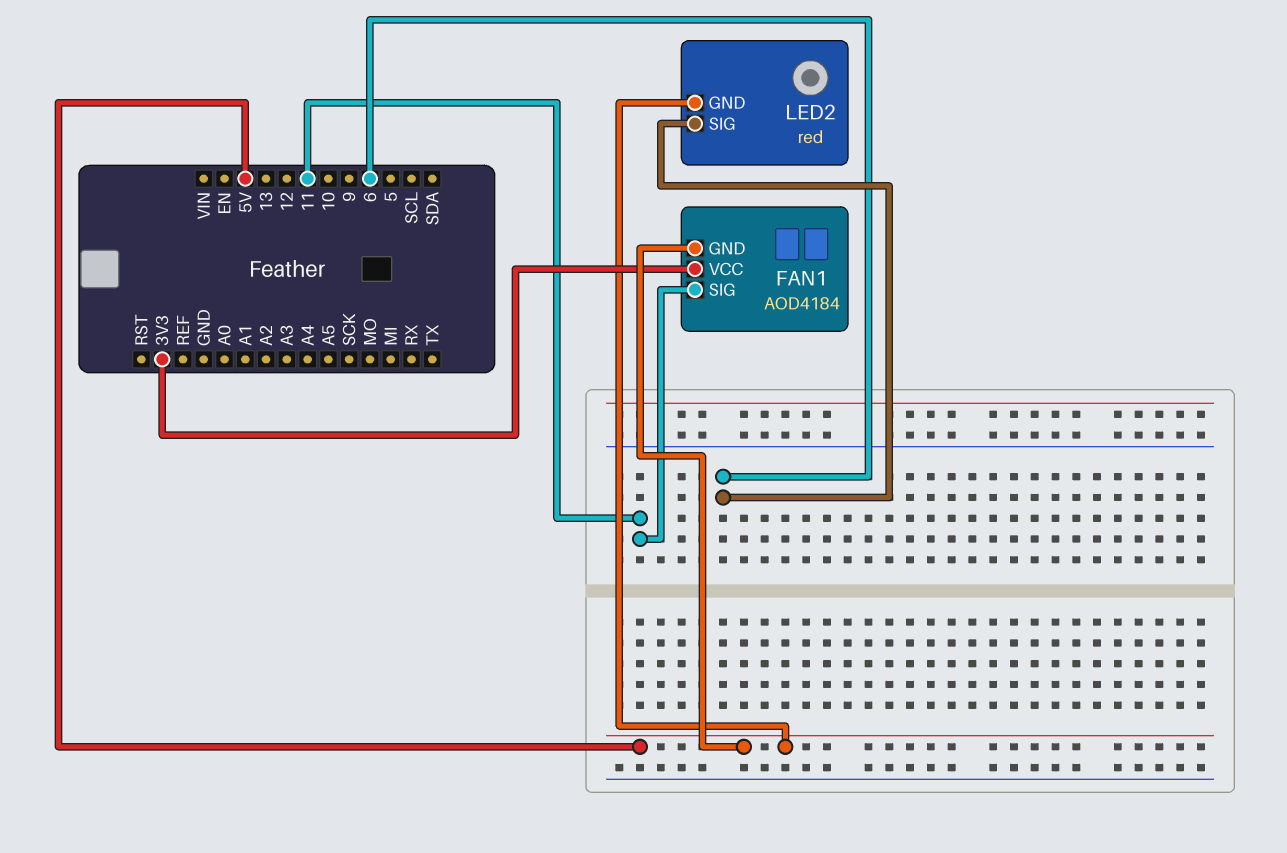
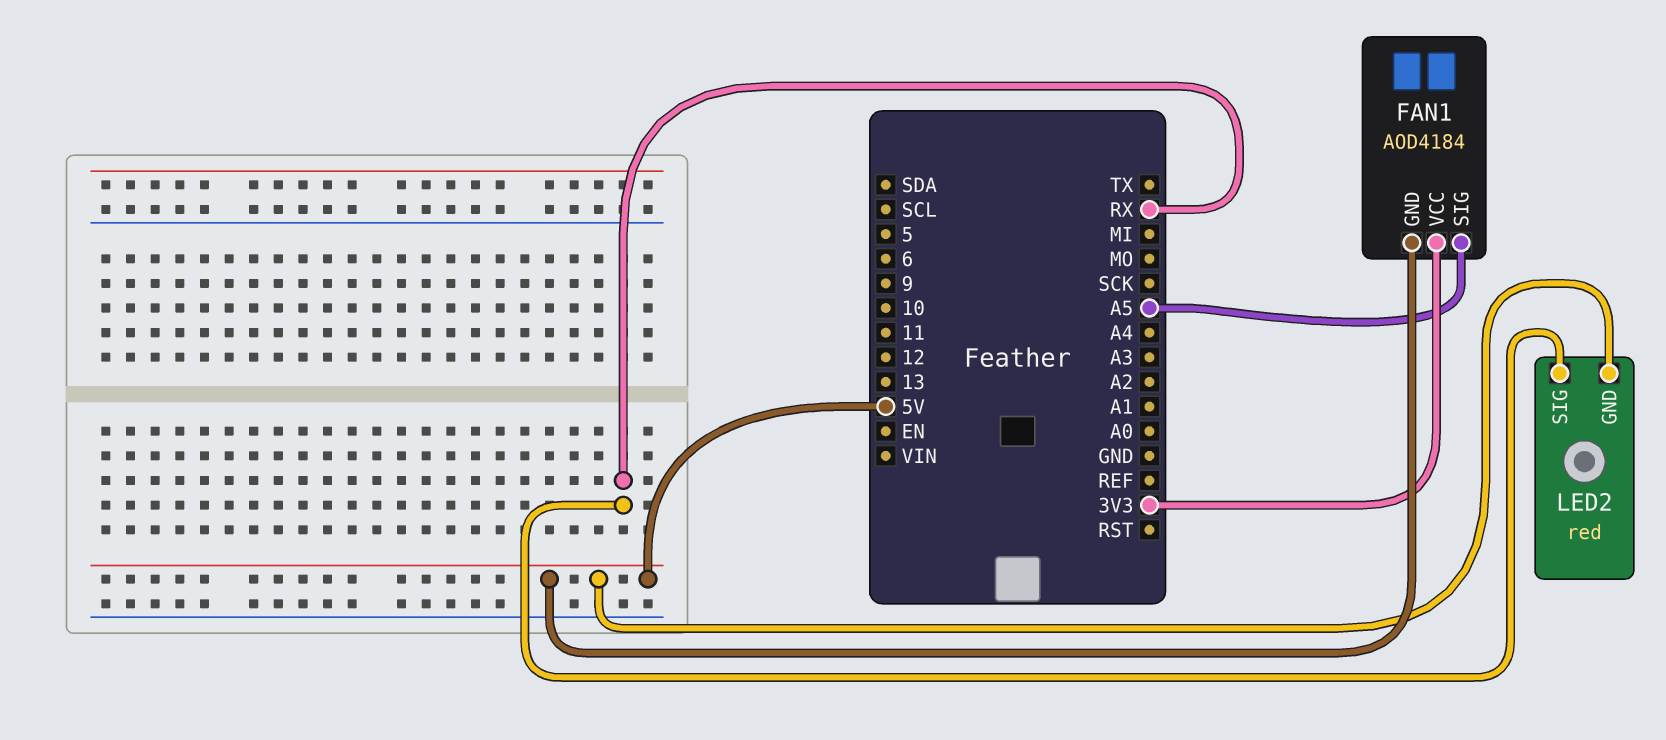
FAN1 pin SIG: 11 -> A5
LED2 pin SIG: 6 -> RX

